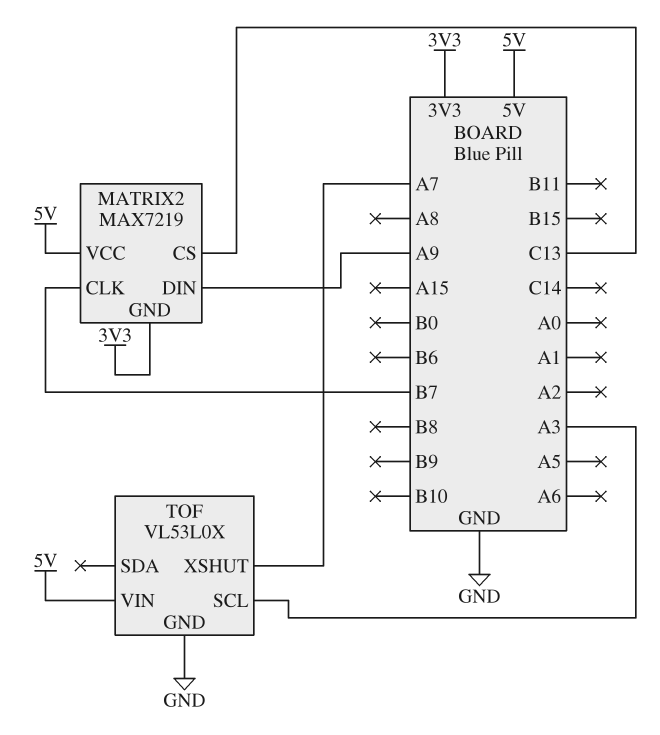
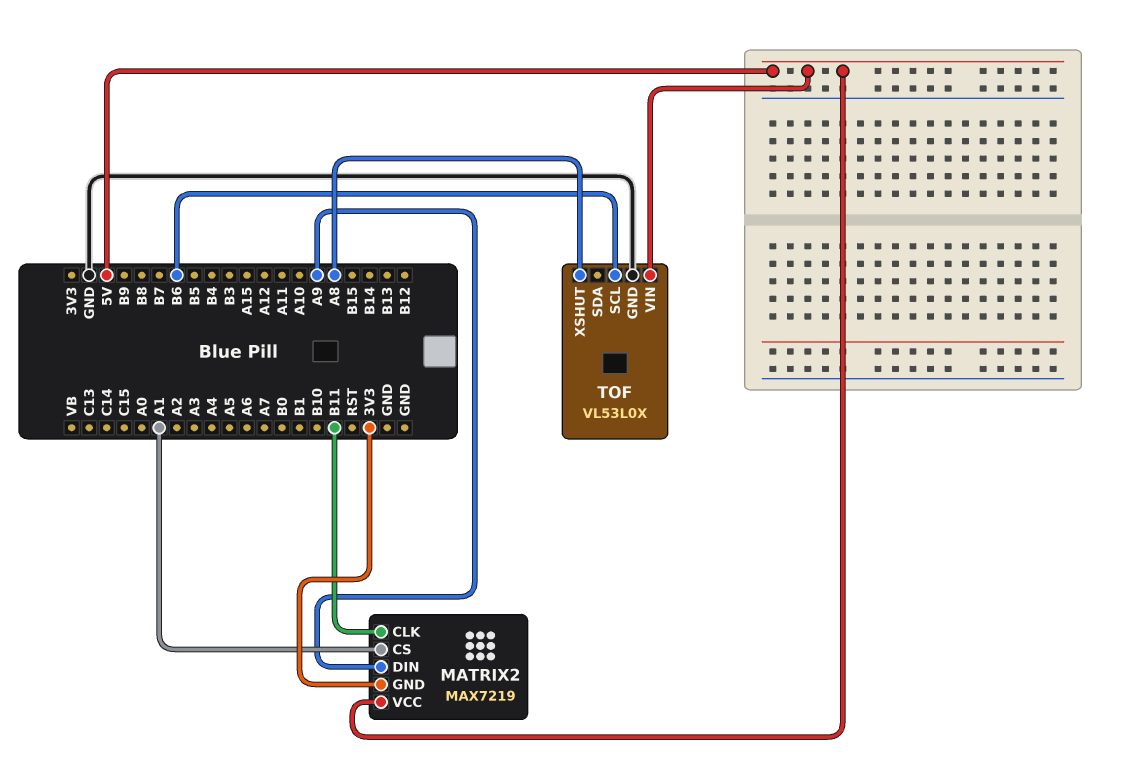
MATRIX2 pin CLK: B7 -> B11
MATRIX2 pin CS: C13 -> A1
TOF pin SCL: A3 -> B6
TOF pin XSHUT: A7 -> A8

